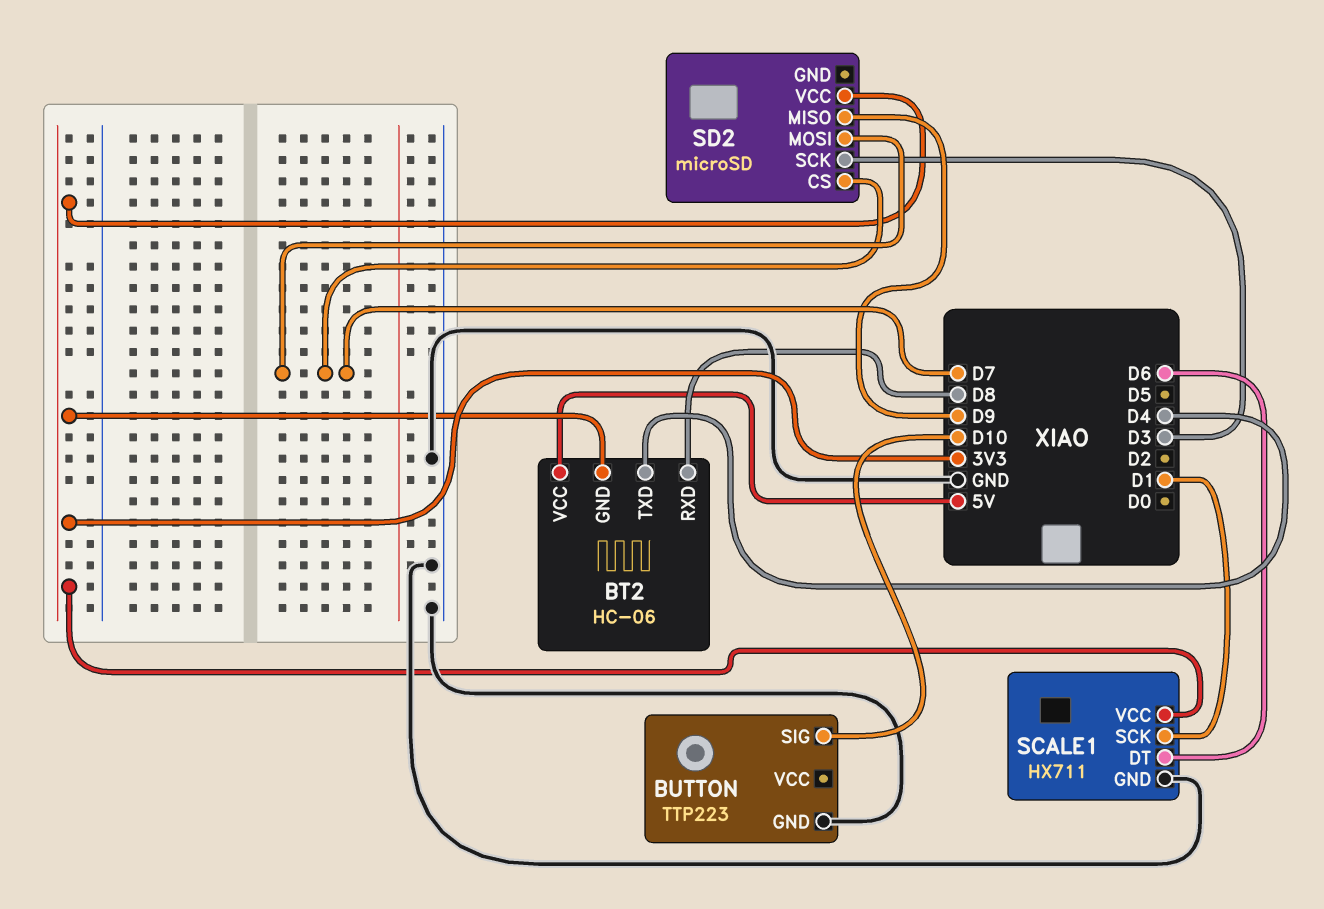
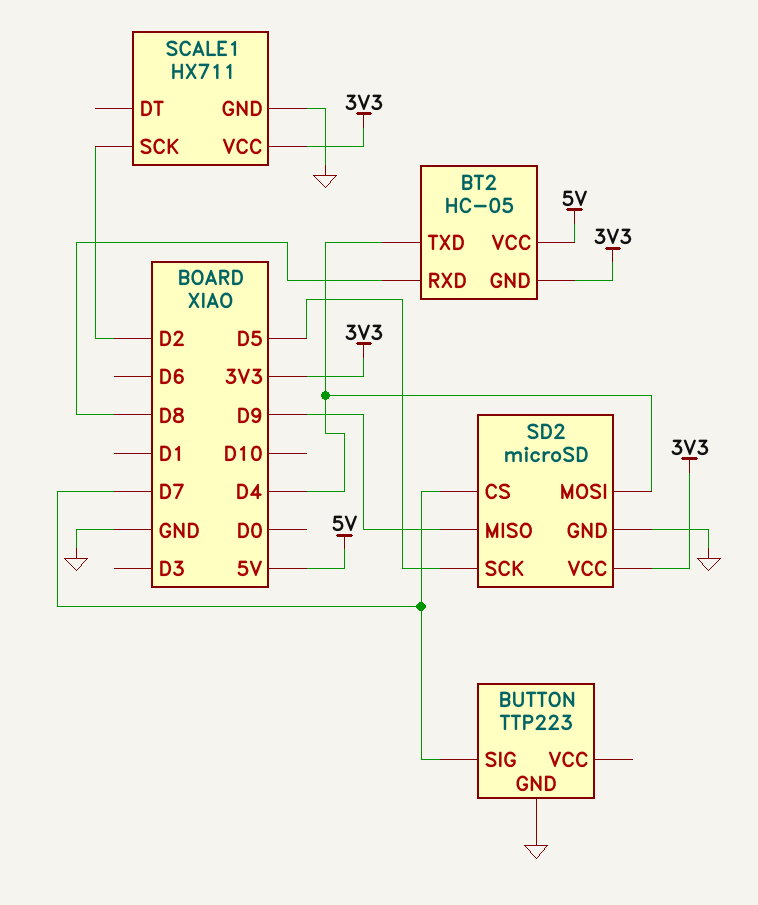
BT2: HC-06 -> HC-05
BUTTON pin SIG: D10 -> D7
SCALE1 pin DT: D6 -> none
SCALE1 pin SCK: D1 -> D2
SD2 pin GND: none -> GND
SD2 pin MOSI: D7 -> D4
SD2 pin SCK: D3 -> D5

